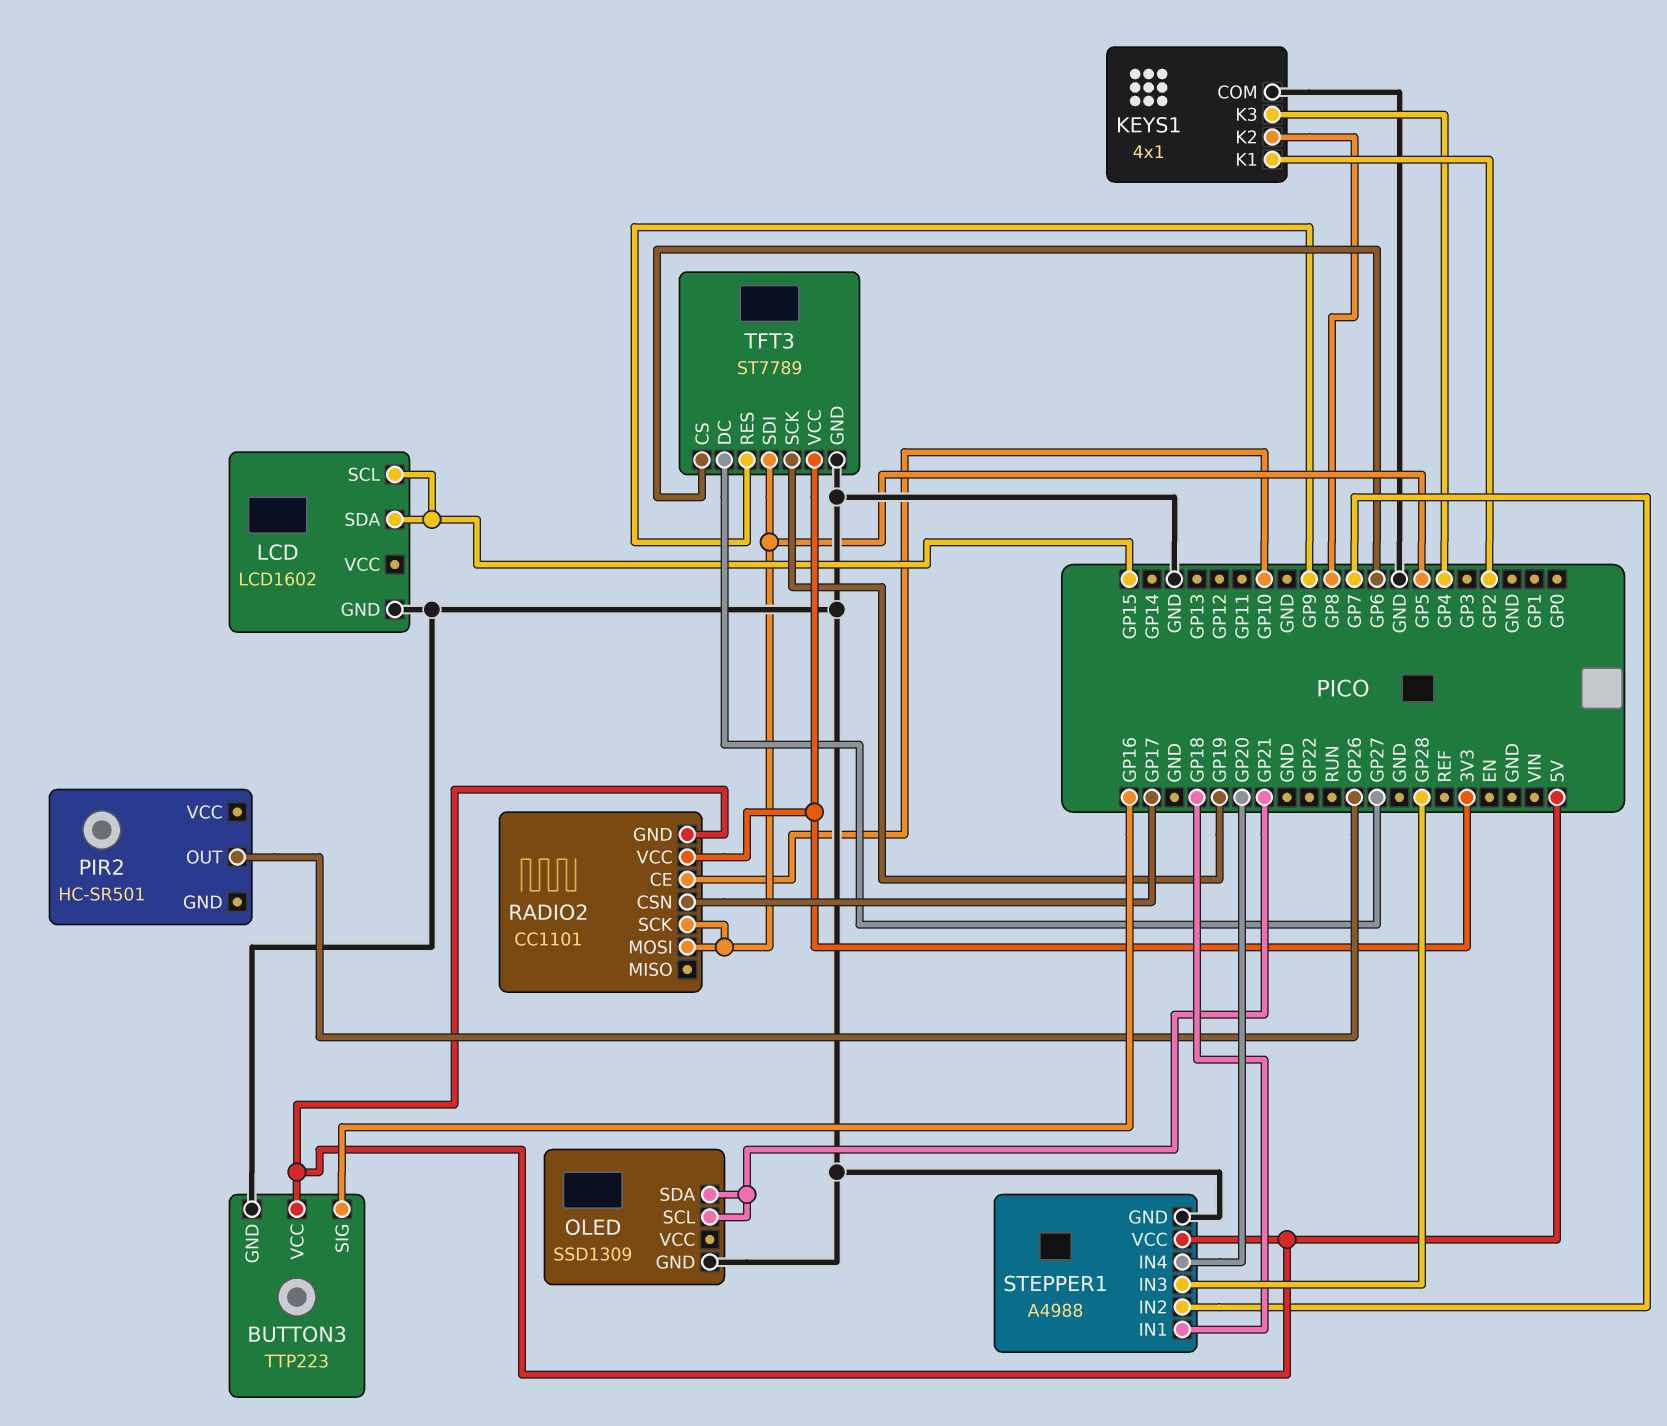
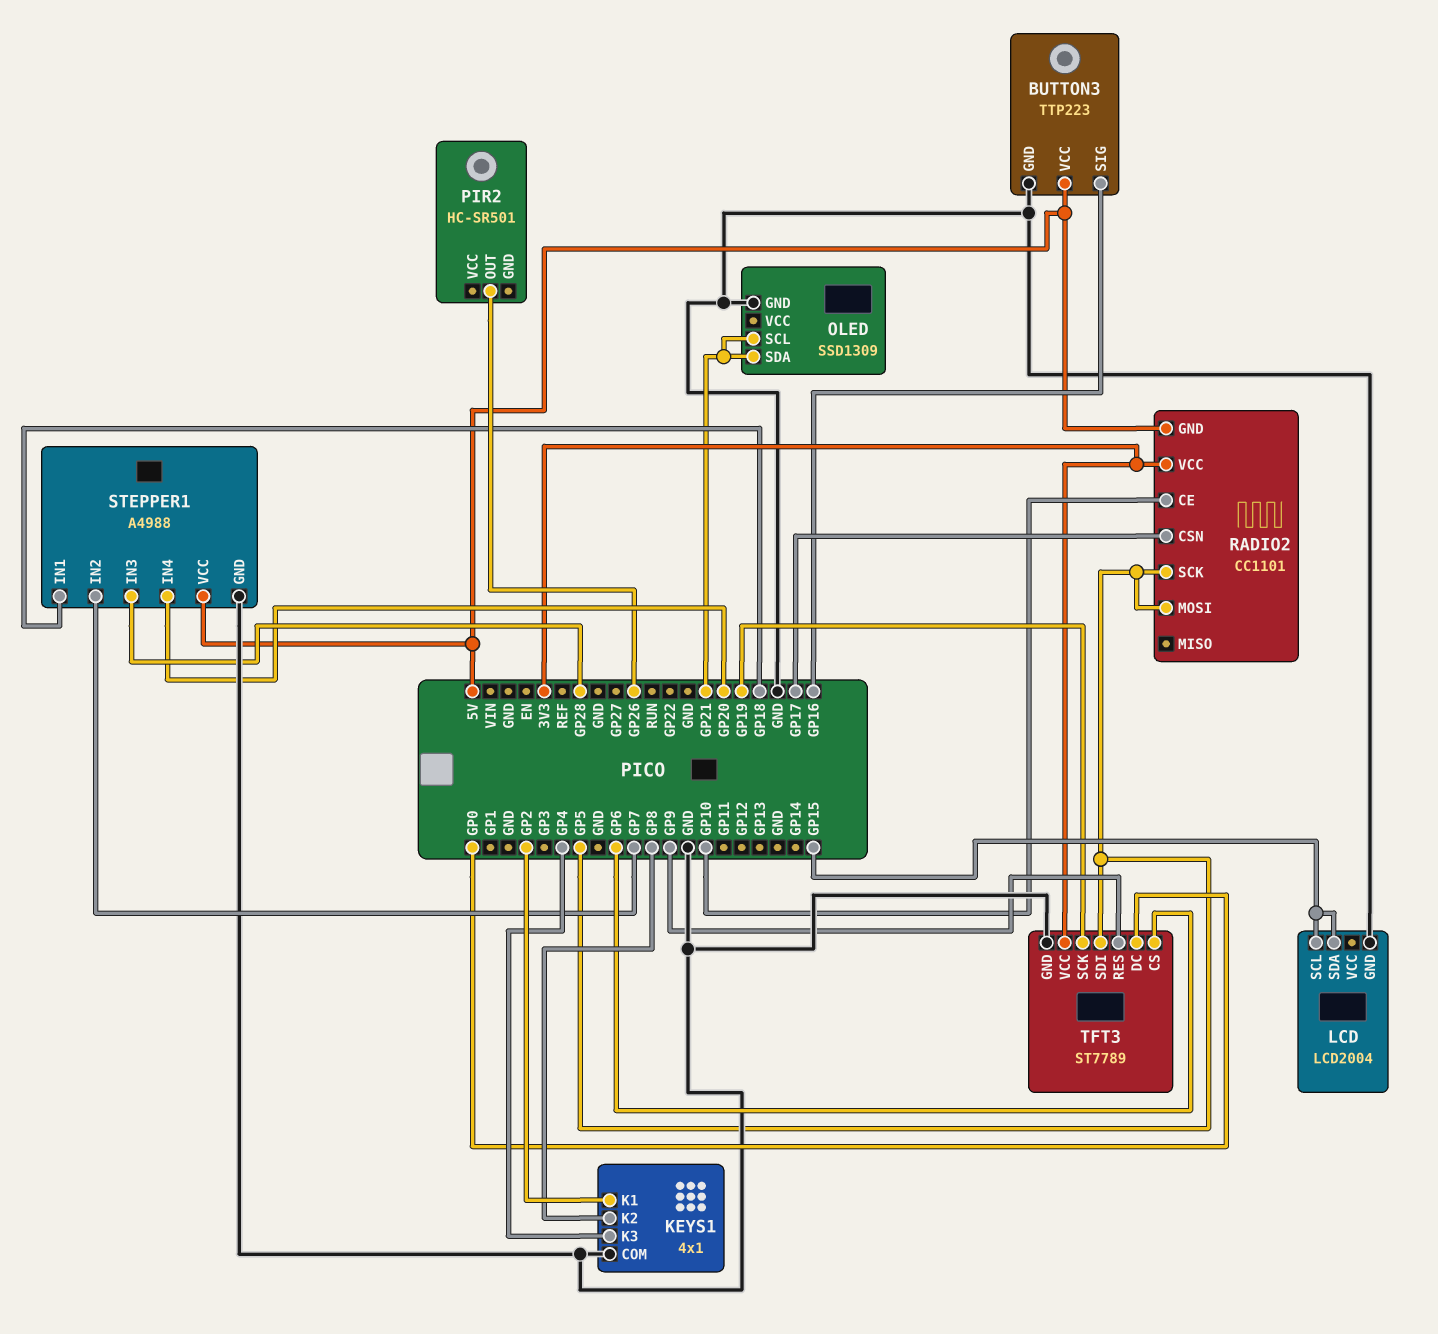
LCD: LCD1602 -> LCD2004
TFT3 pin DC: GP27 -> GP0

